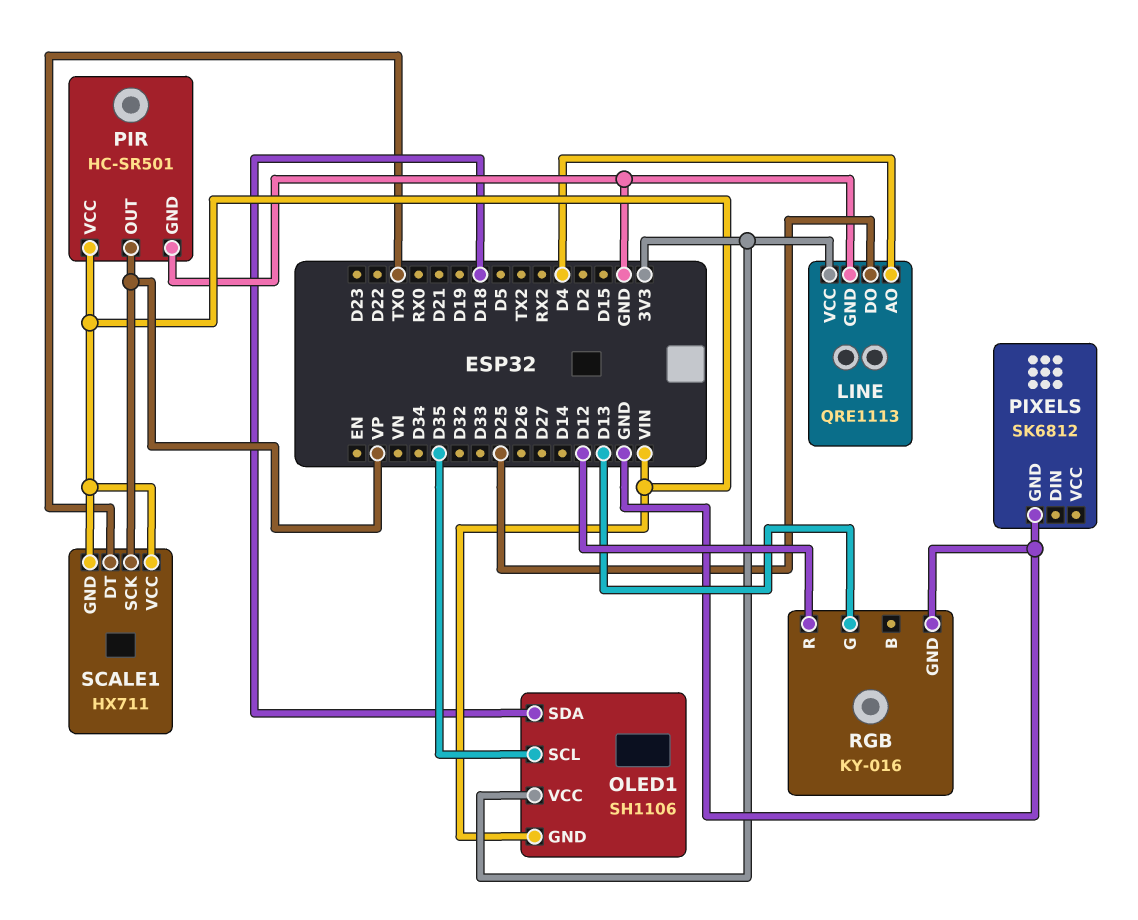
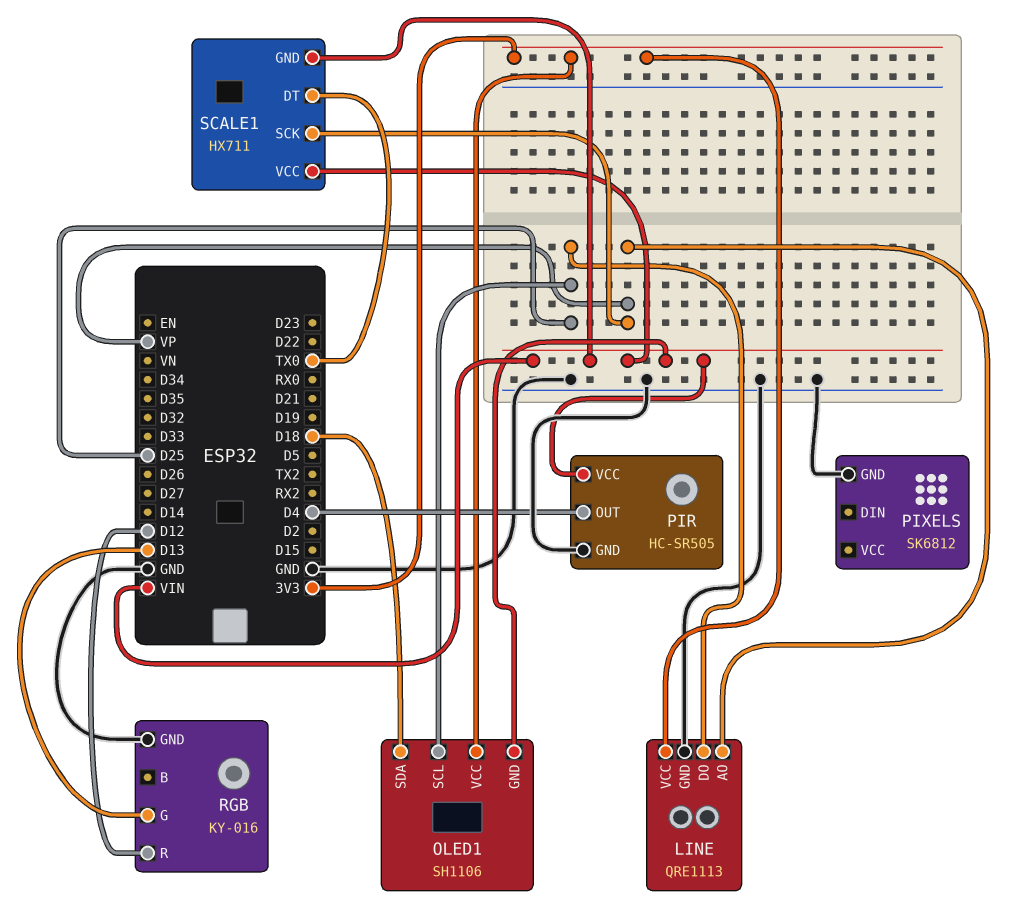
LINE pin AO: D4 -> VP
OLED1 pin SCL: D35 -> D25
PIR: HC-SR501 -> HC-SR505
PIR pin OUT: VP -> D4

